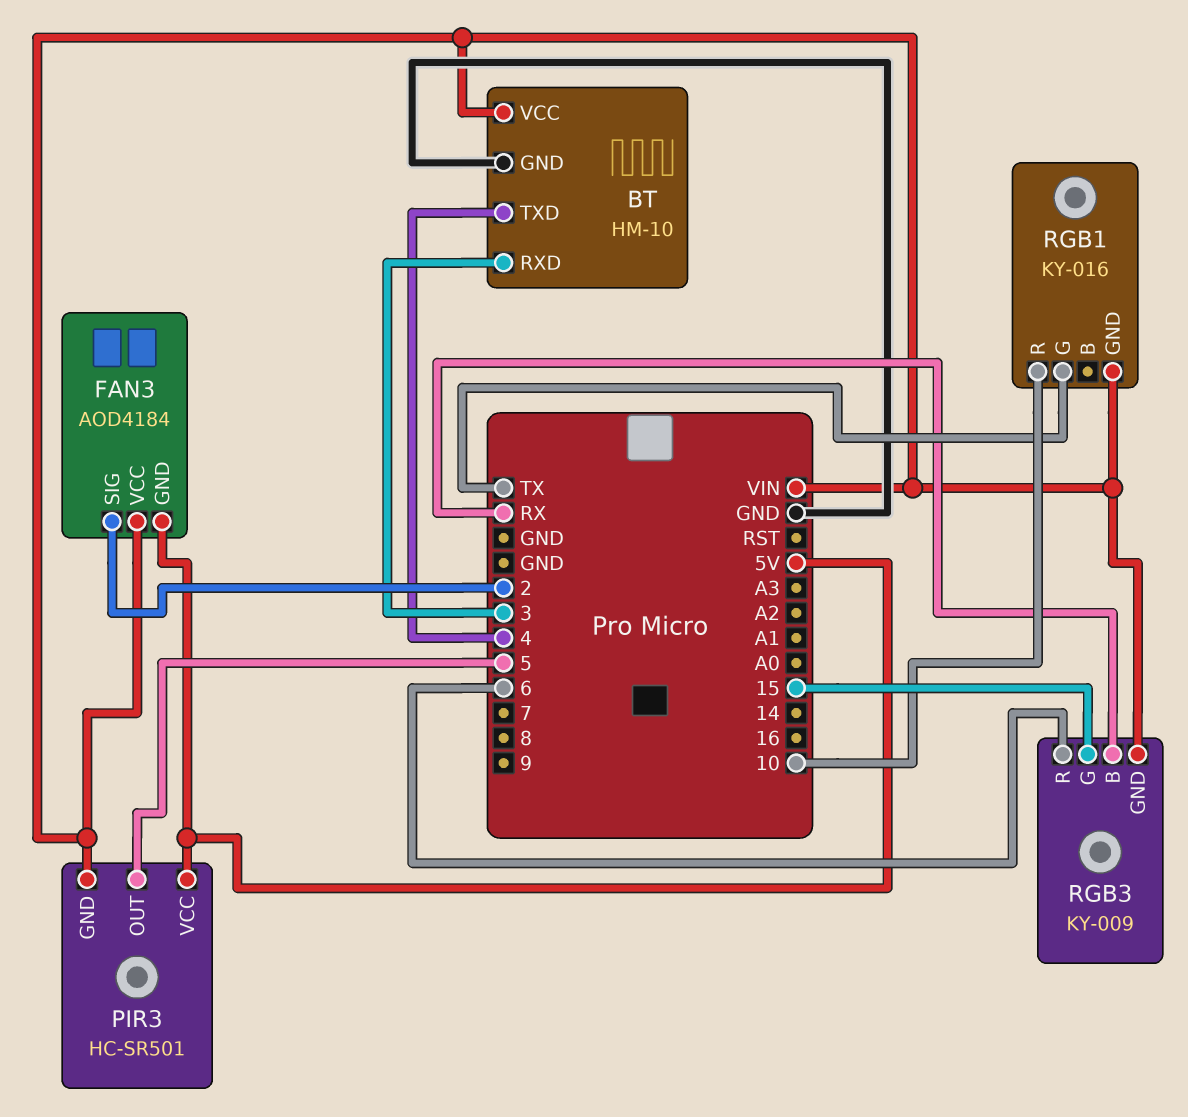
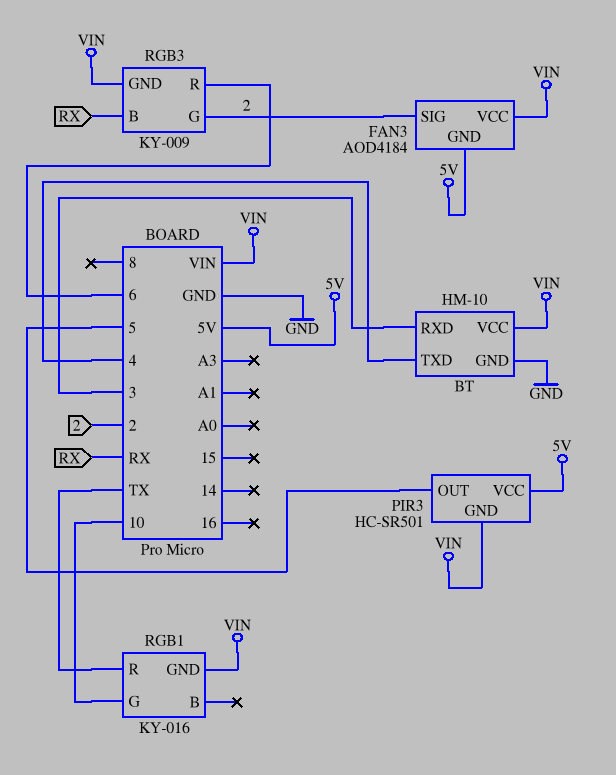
RGB1 pin G: TX -> 10
RGB1 pin R: 10 -> TX
RGB3 pin G: 15 -> 2

